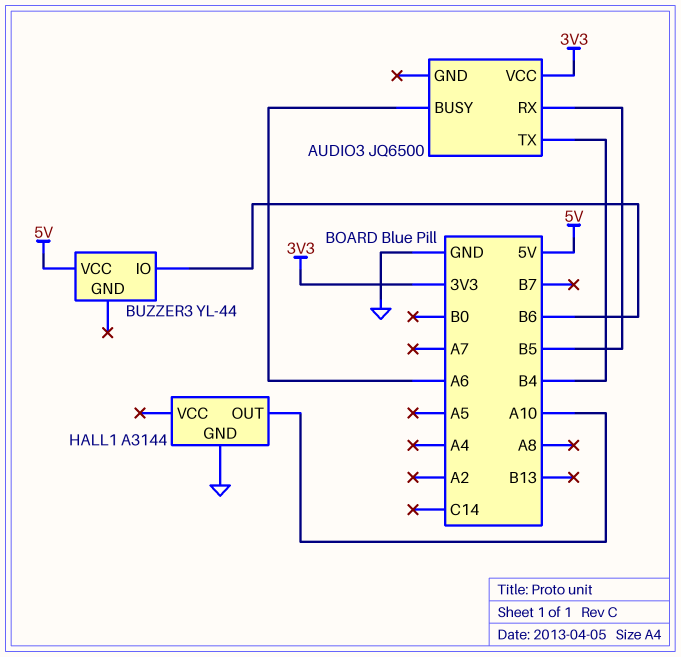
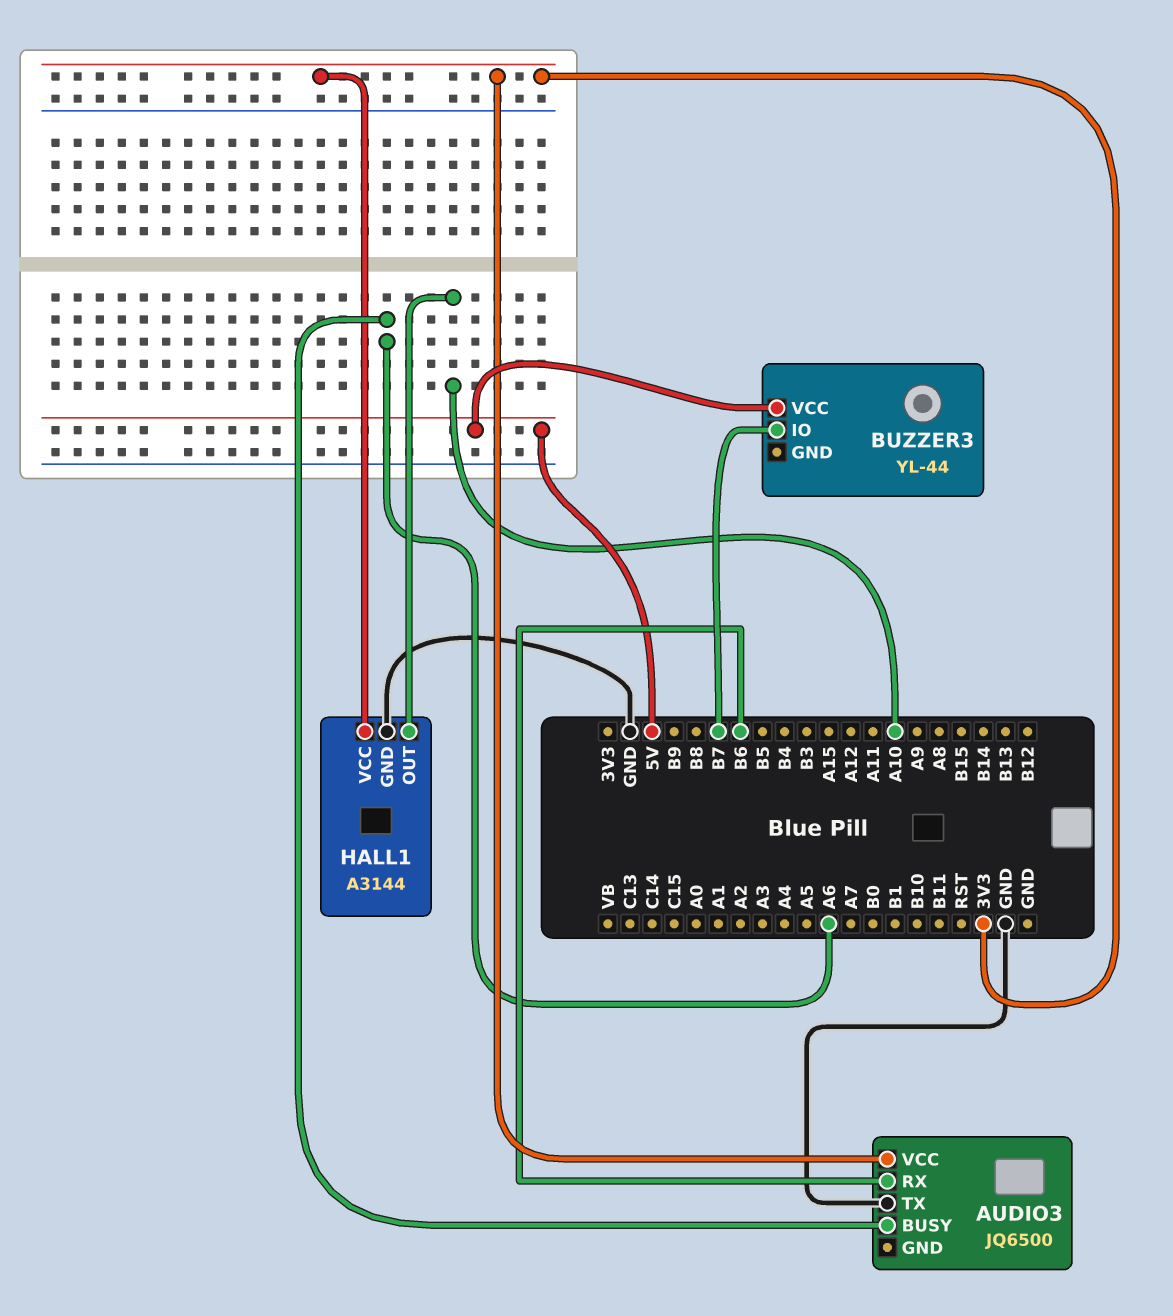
AUDIO3 pin RX: B5 -> B6
AUDIO3 pin TX: B4 -> GND
BUZZER3 pin IO: B6 -> B7
HALL1 pin VCC: none -> 3V3

